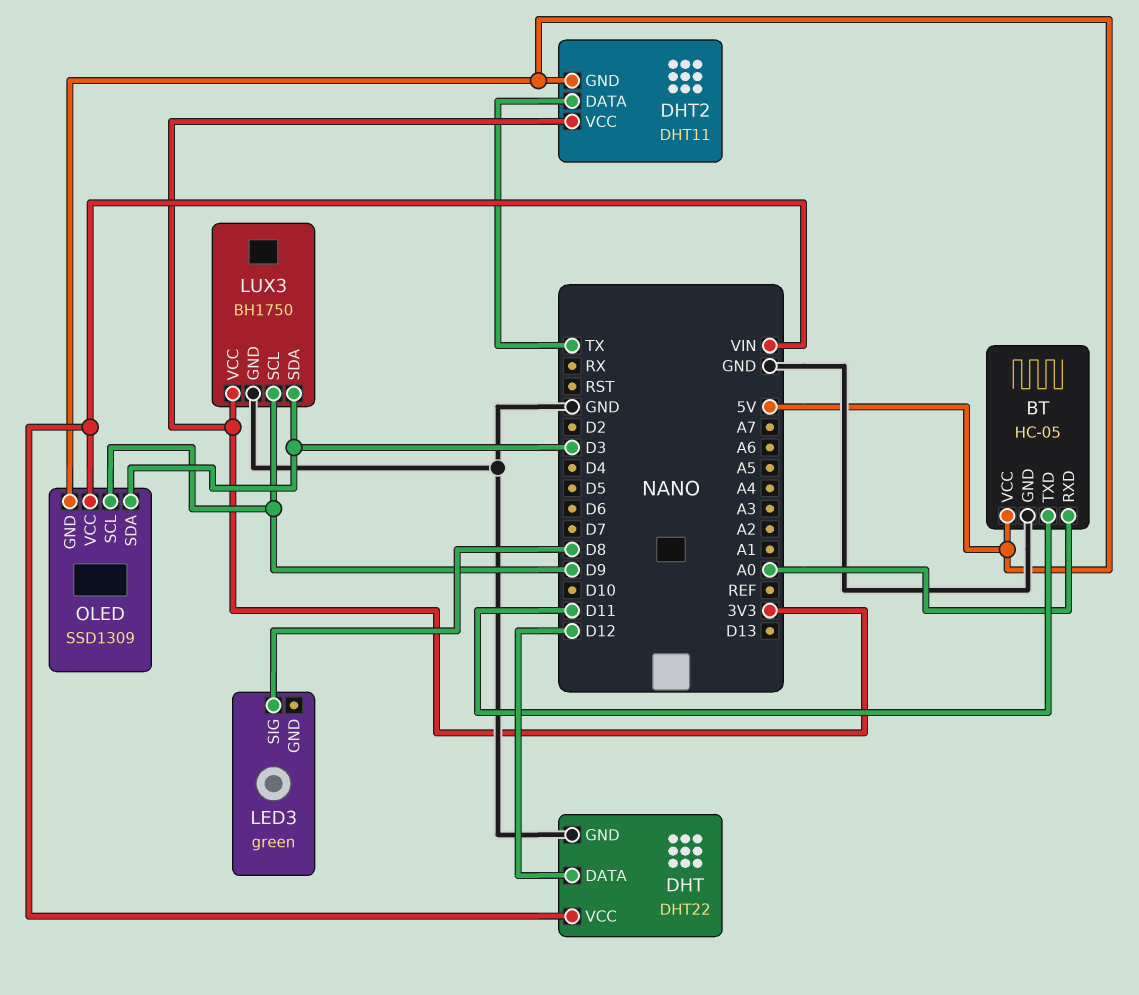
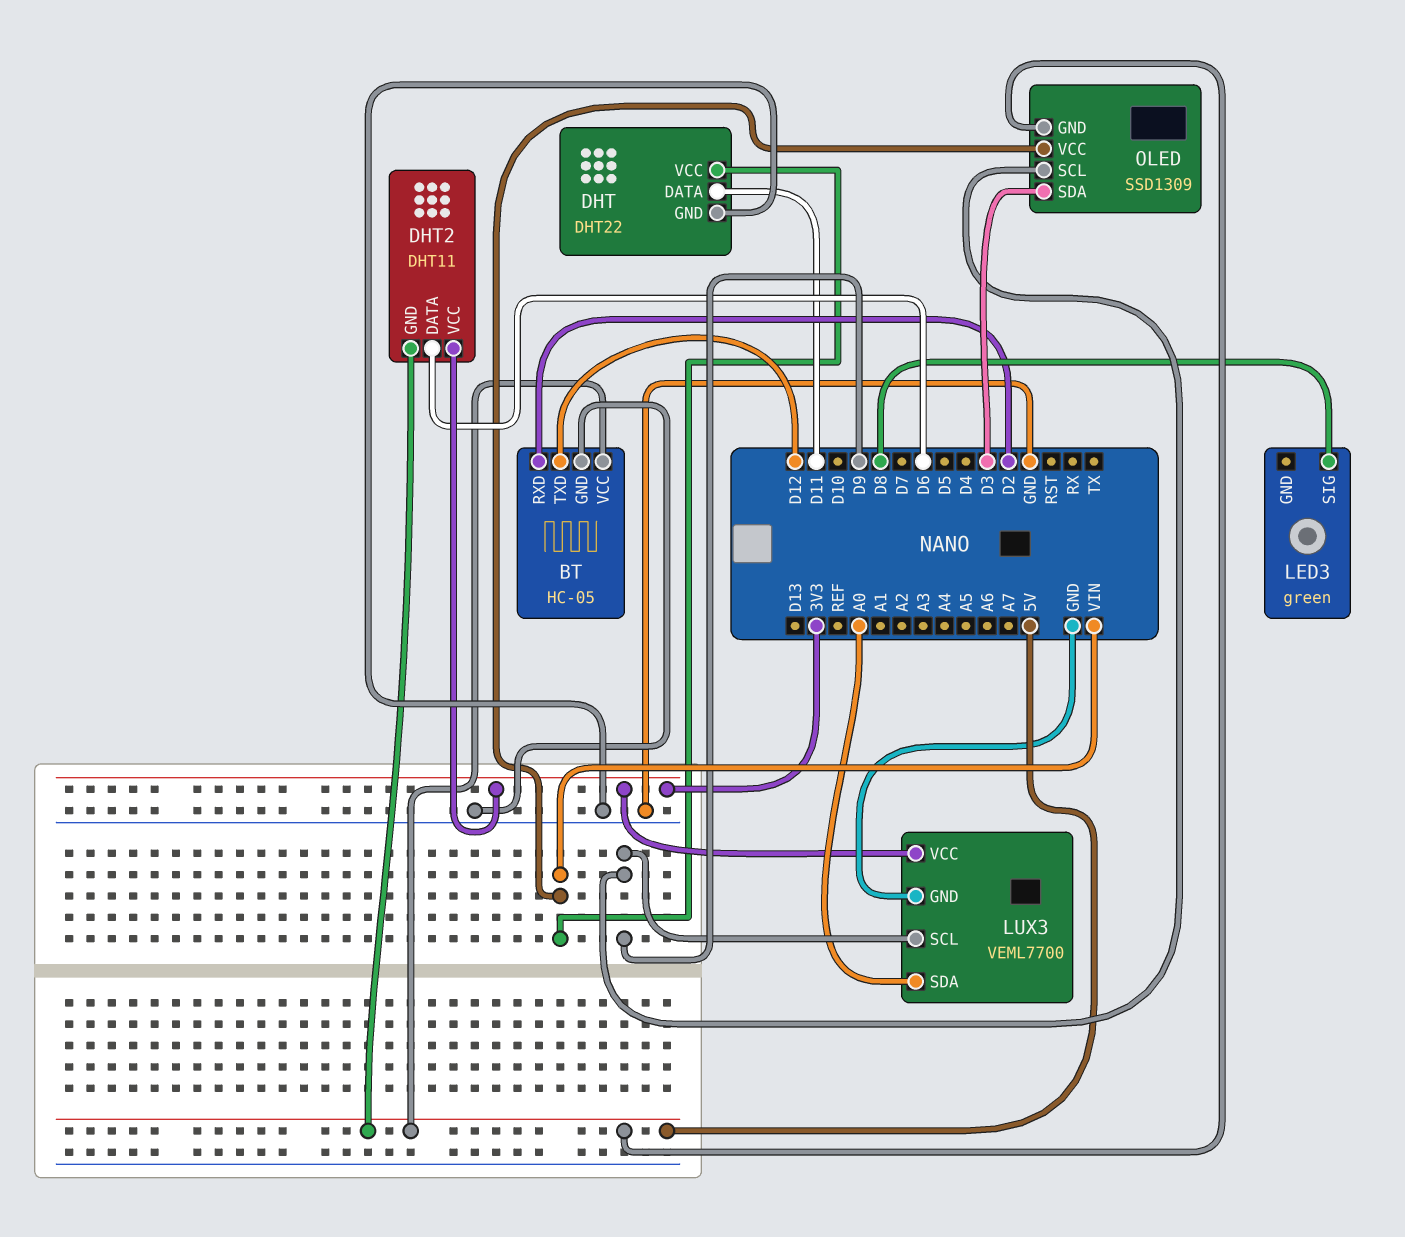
BT pin RXD: A0 -> D2
BT pin TXD: D11 -> D12
DHT pin DATA: D12 -> D11
DHT2 pin DATA: TX -> D6
LUX3: BH1750 -> VEML7700
LUX3 pin SDA: D3 -> A0

